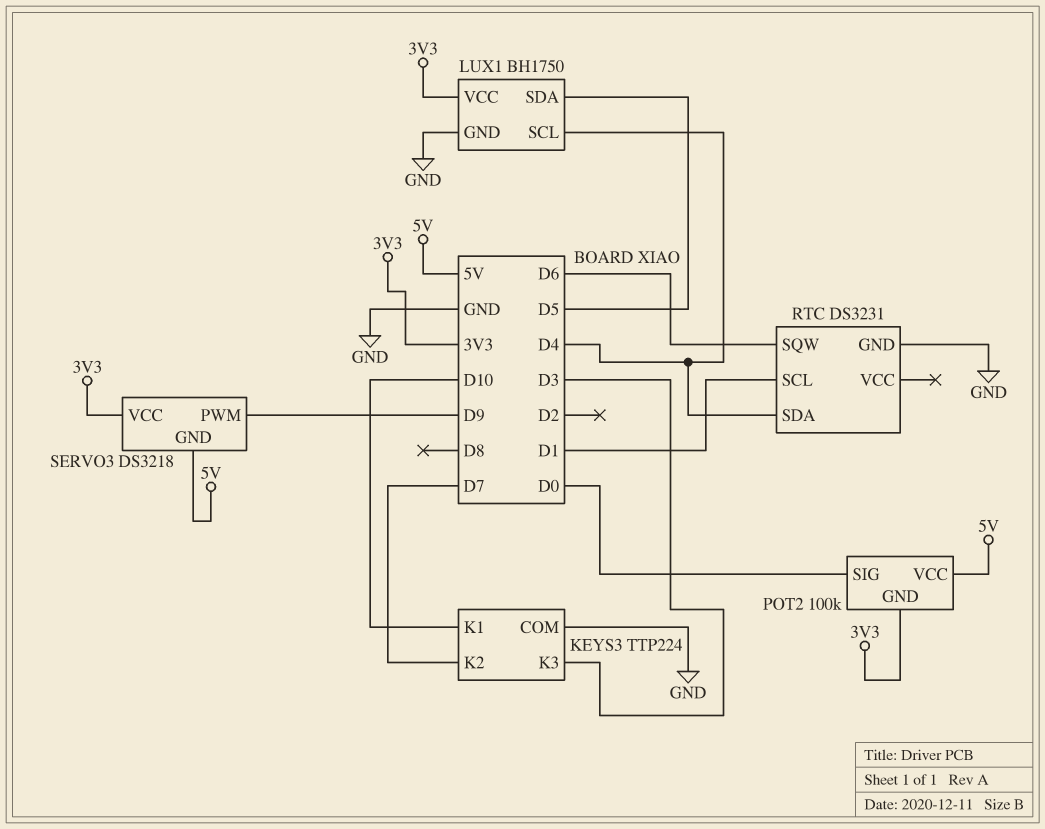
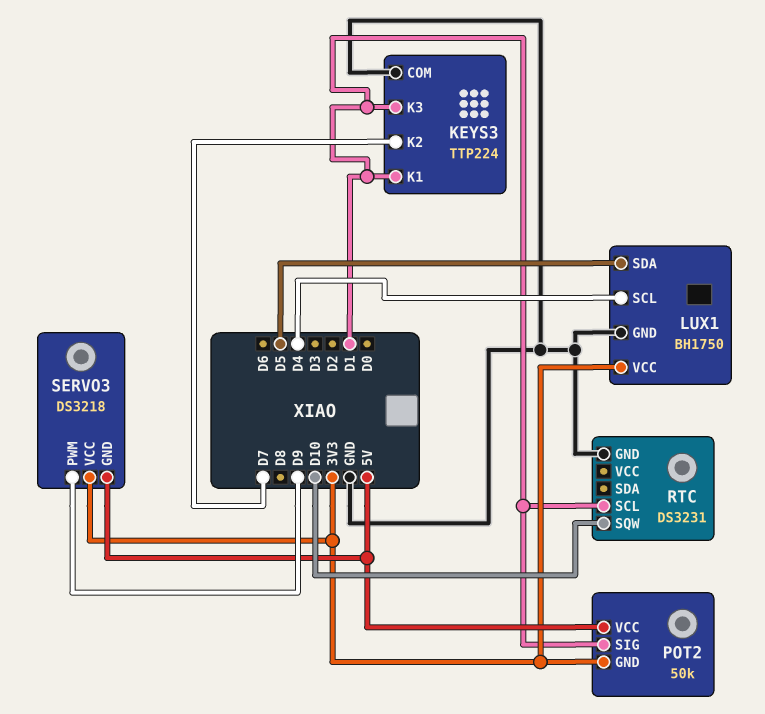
KEYS3 pin K1: D10 -> D1
KEYS3 pin K3: D3 -> D1
POT2: 100k -> 50k
POT2 pin SIG: D0 -> D1
RTC pin SDA: D4 -> none
RTC pin SQW: D6 -> D10

